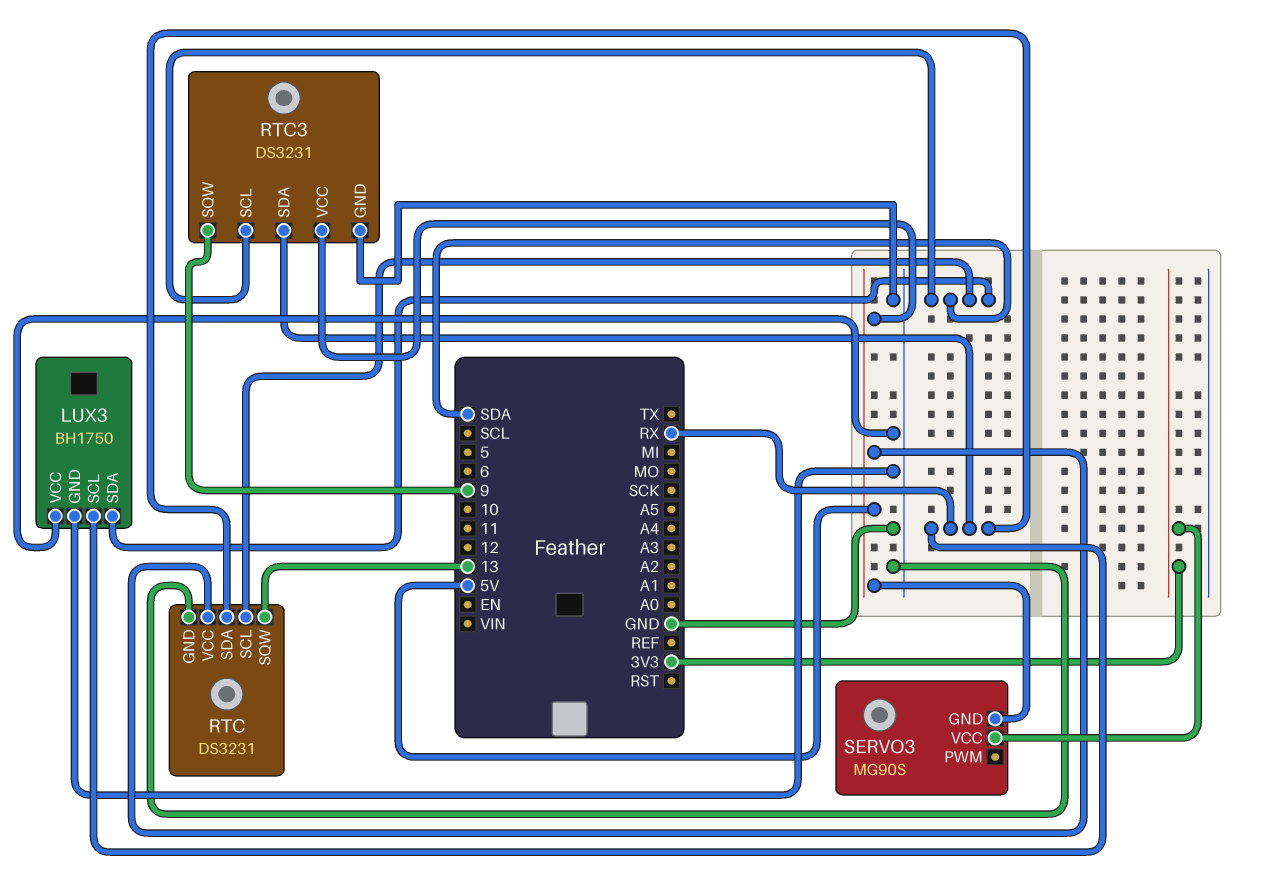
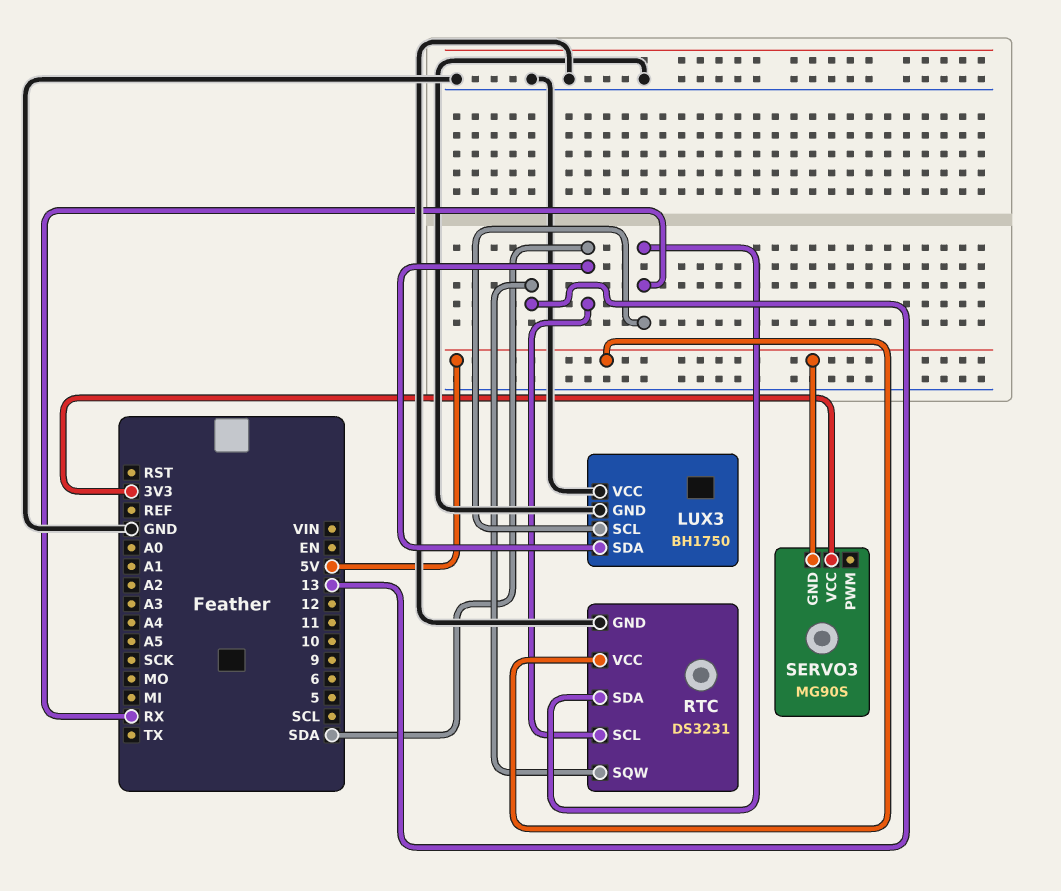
RTC3: DS3231 -> none
RTC3 pin GND: GND -> none
RTC3 pin SCL: SDA -> none
RTC3 pin SDA: RX -> none
RTC3 pin SQW: 9 -> none
RTC3 pin VCC: 5V -> none

